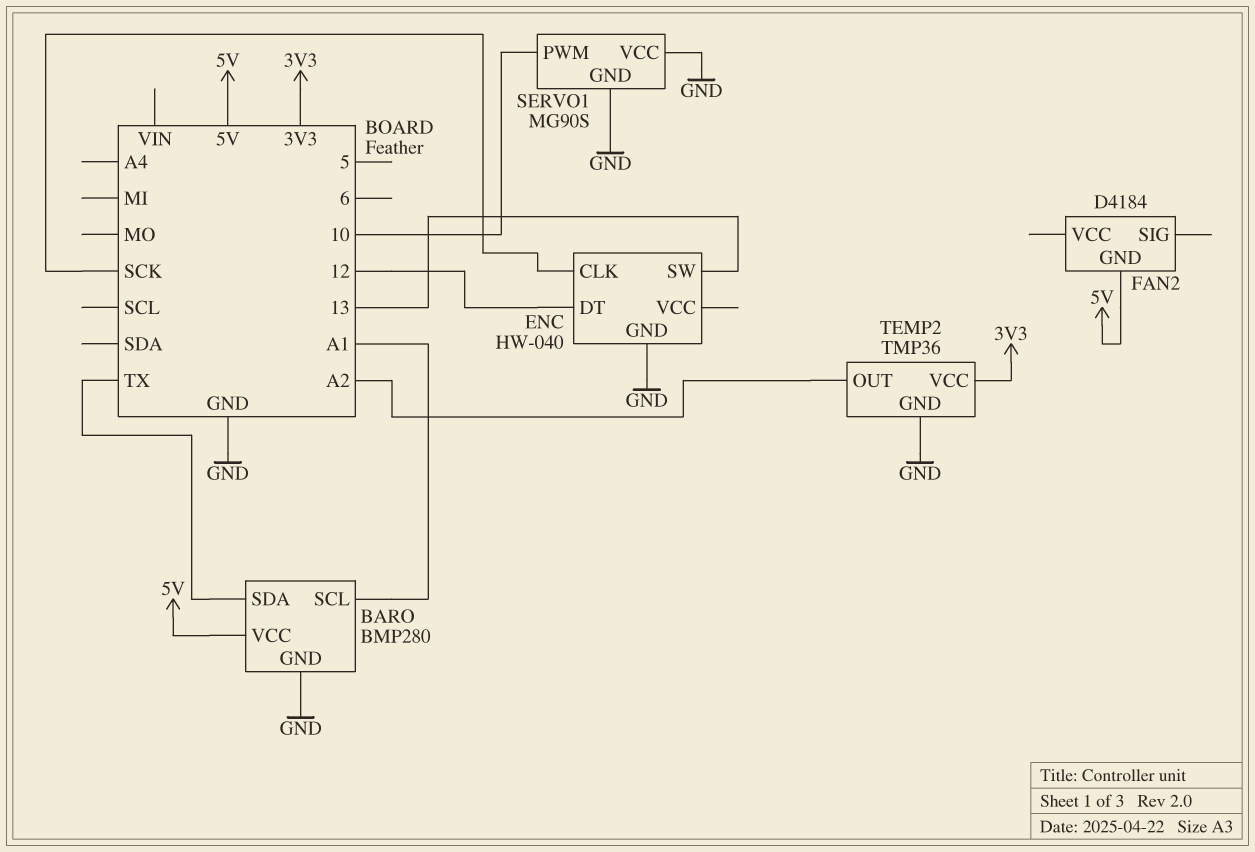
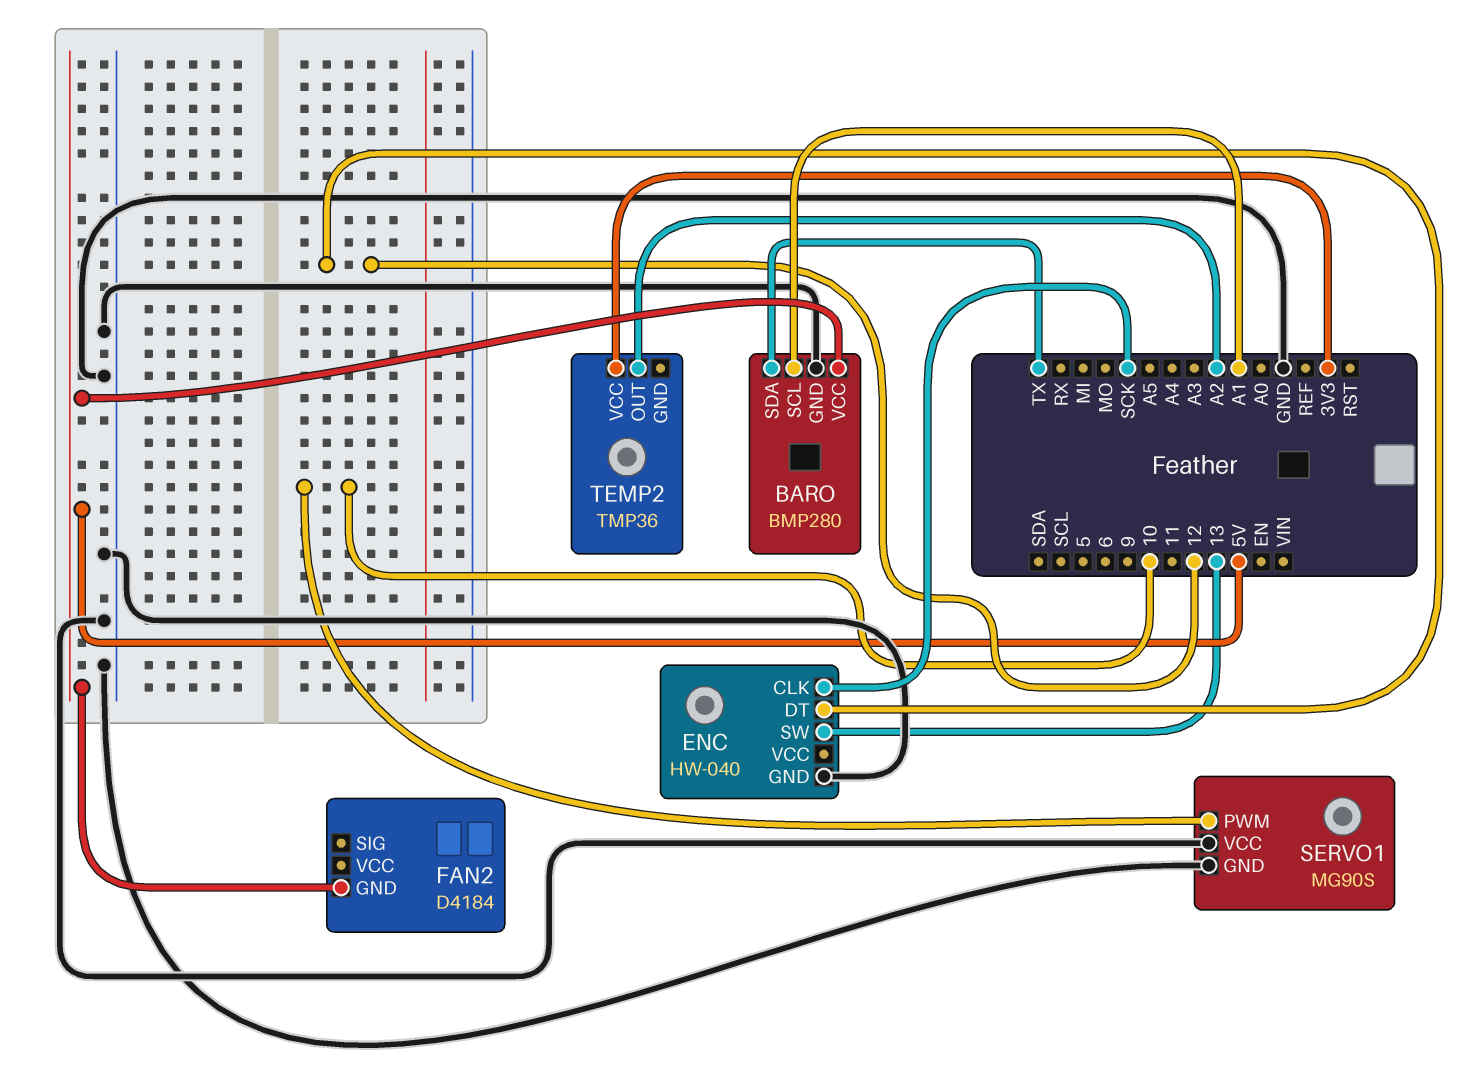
TEMP2 pin GND: GND -> none

